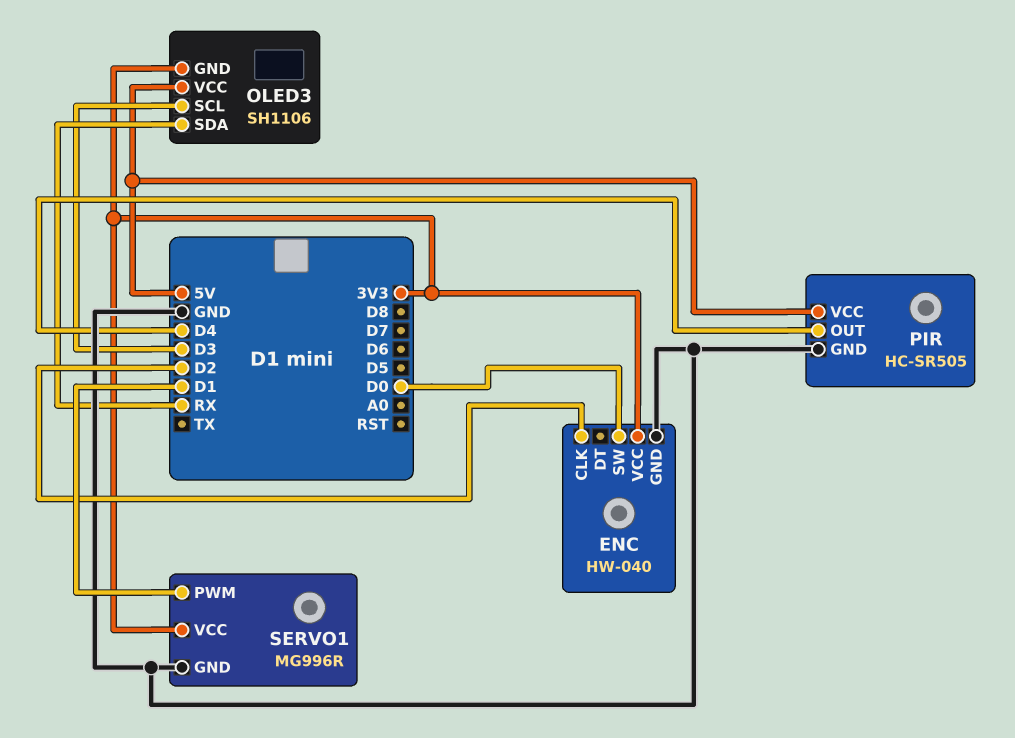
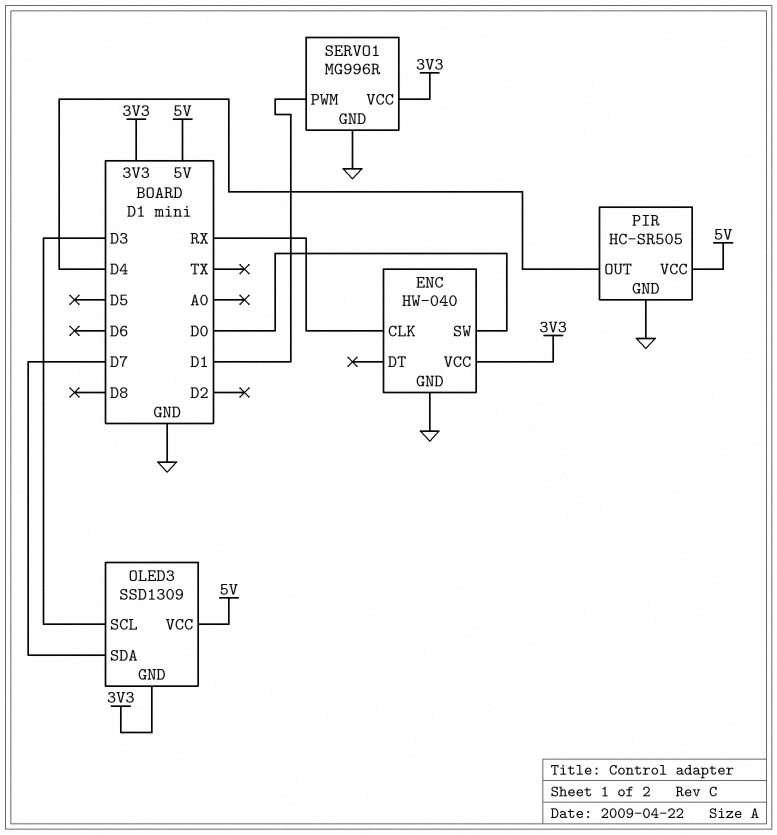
ENC pin CLK: D2 -> RX
OLED3: SH1106 -> SSD1309
OLED3 pin SDA: RX -> D7

